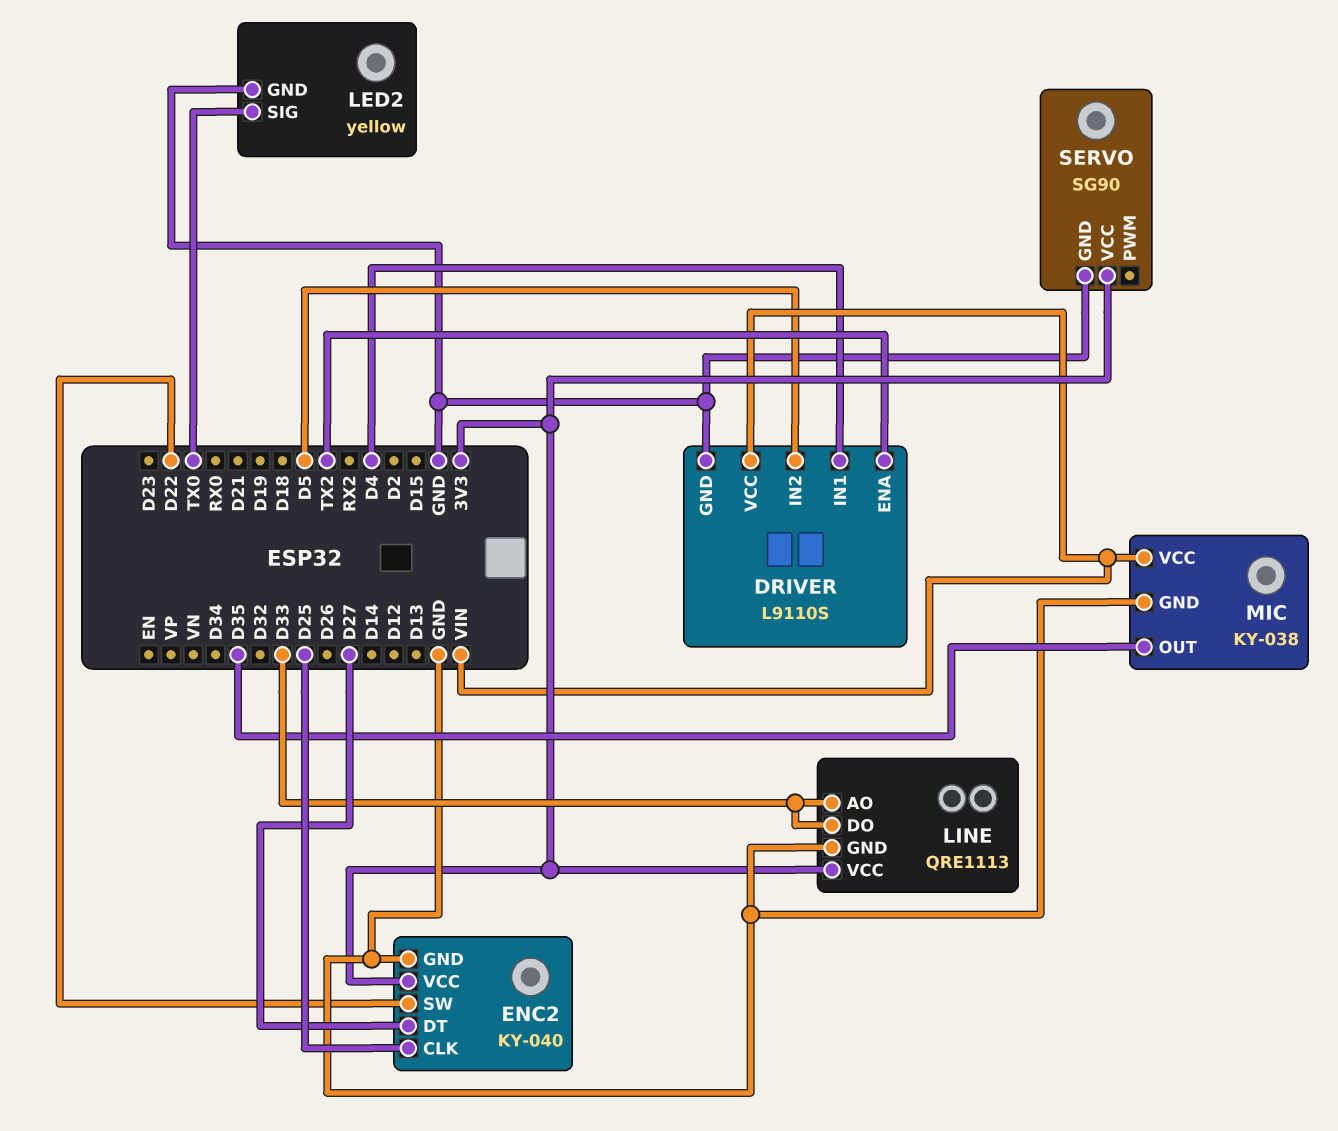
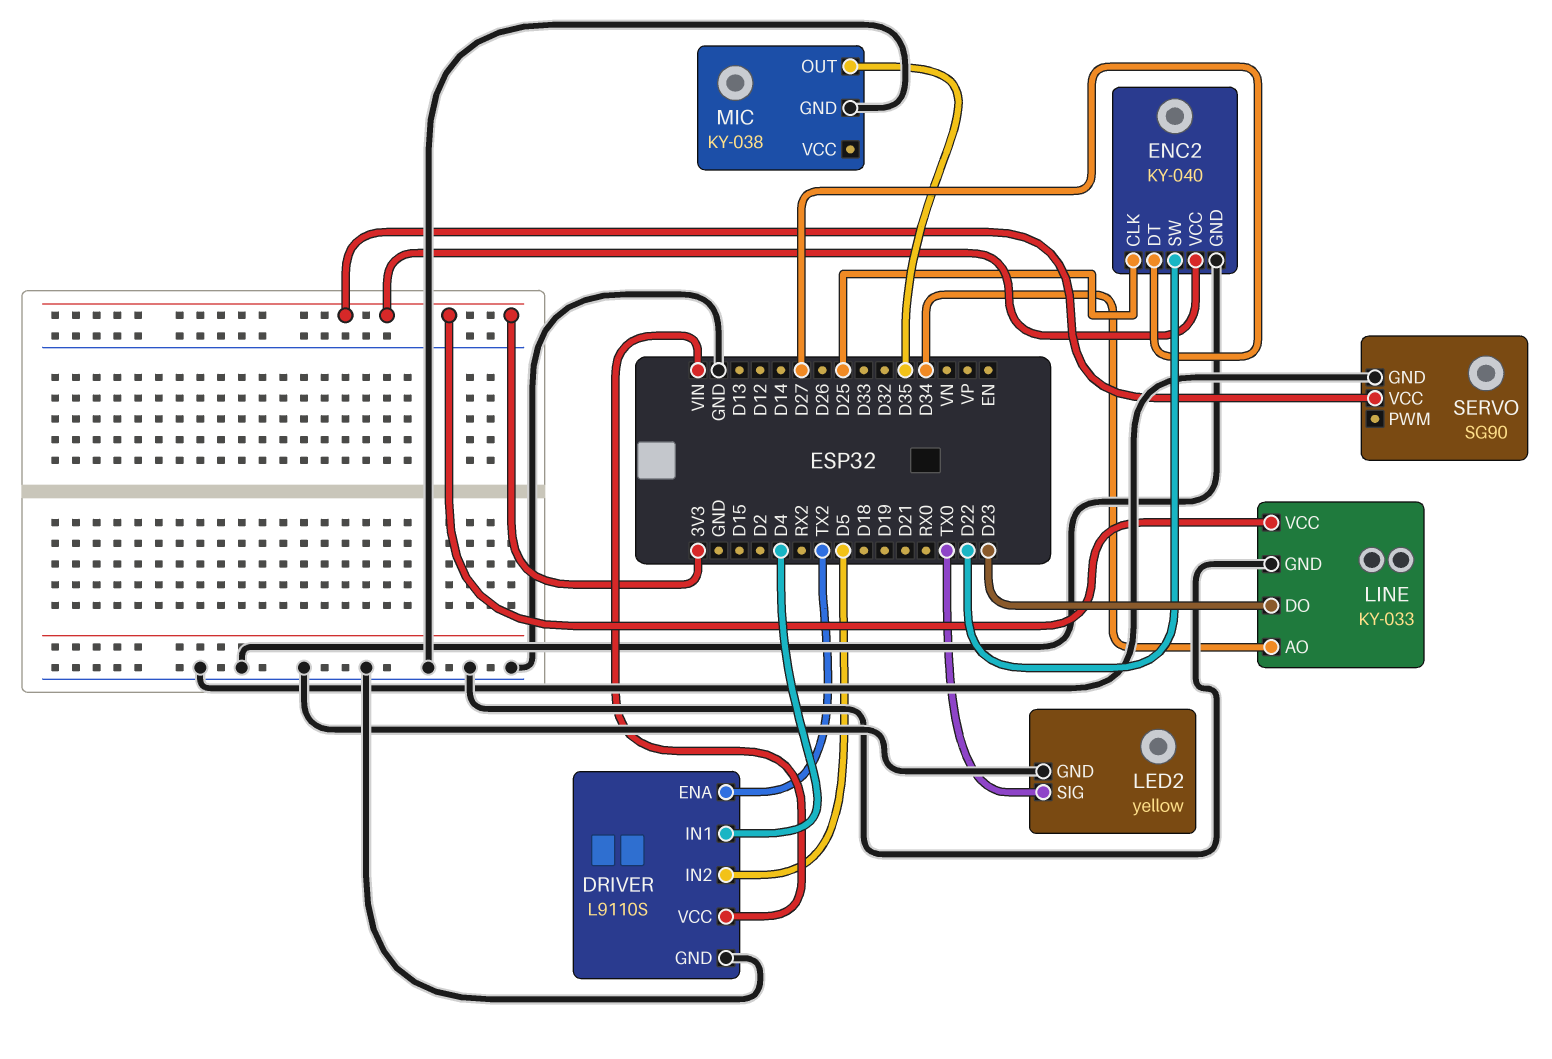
LINE: QRE1113 -> KY-033
LINE pin AO: D33 -> D34
LINE pin DO: D33 -> D23
MIC pin VCC: VIN -> none

